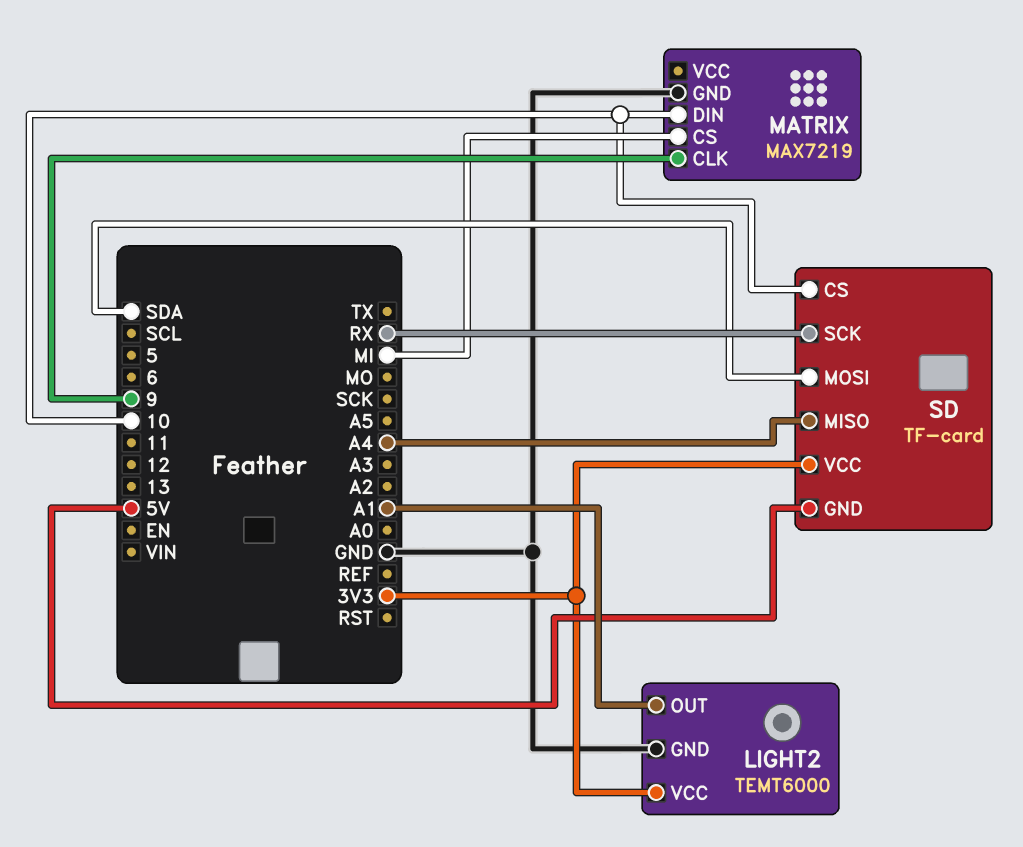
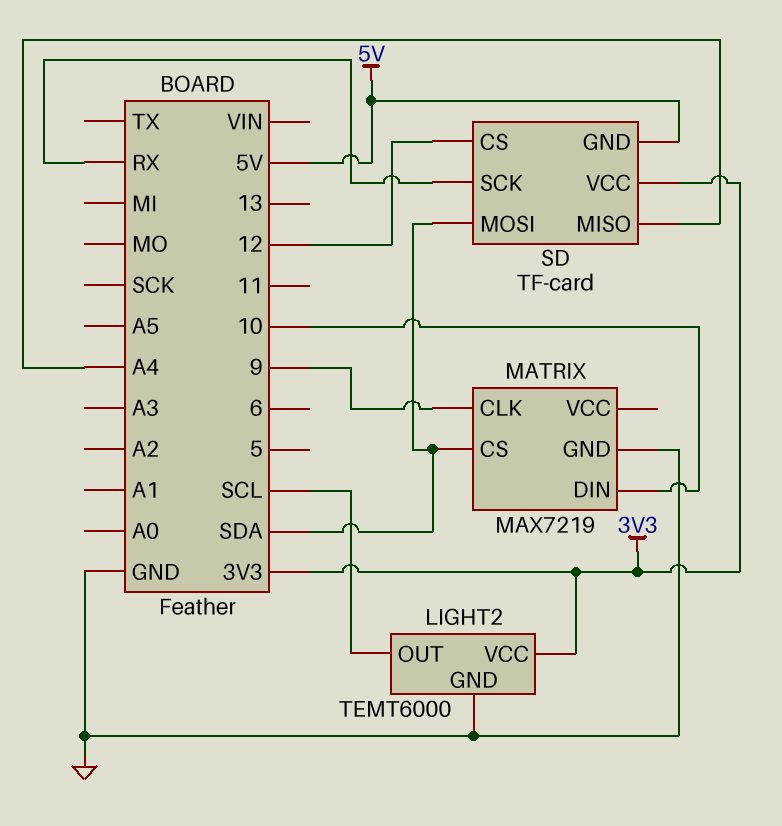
LIGHT2 pin OUT: A1 -> SCL
MATRIX pin CS: MI -> SDA
SD pin CS: 10 -> 12

